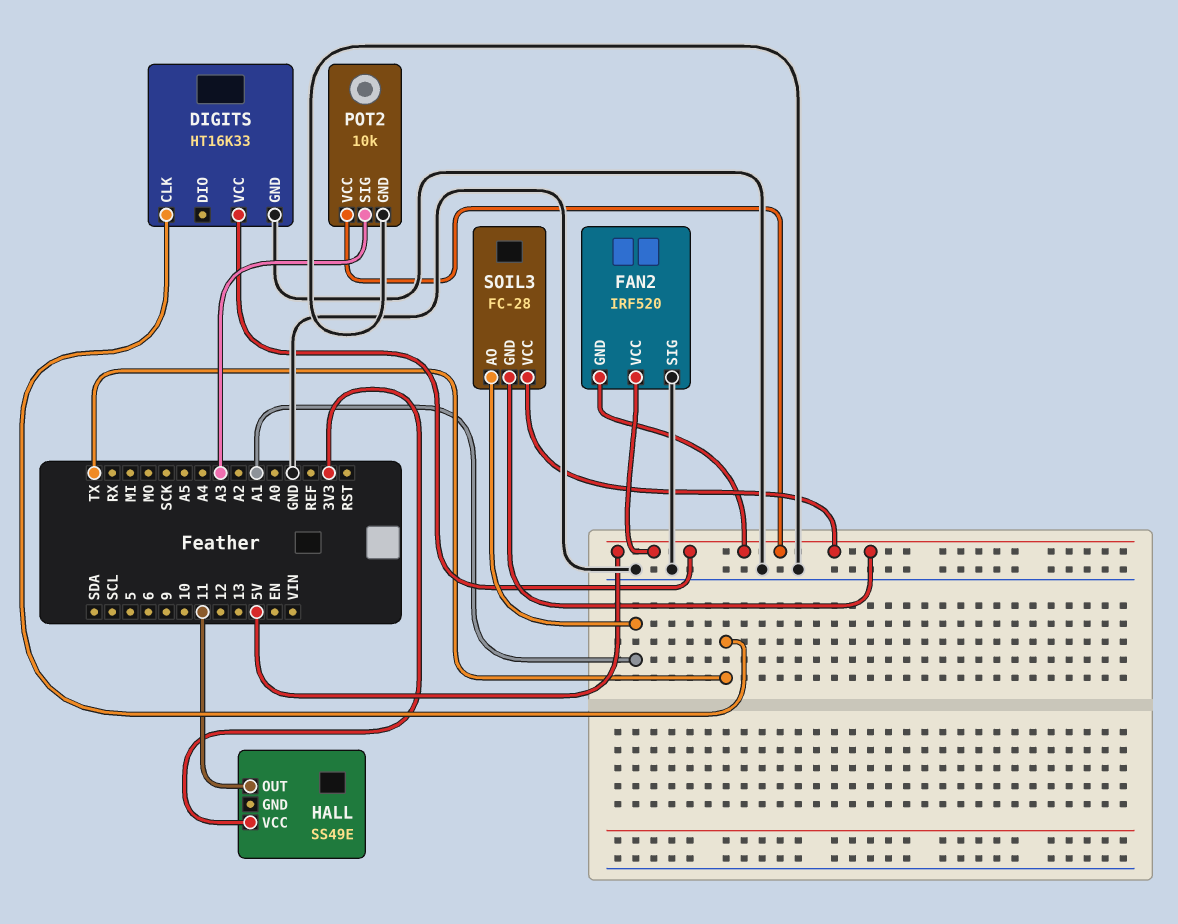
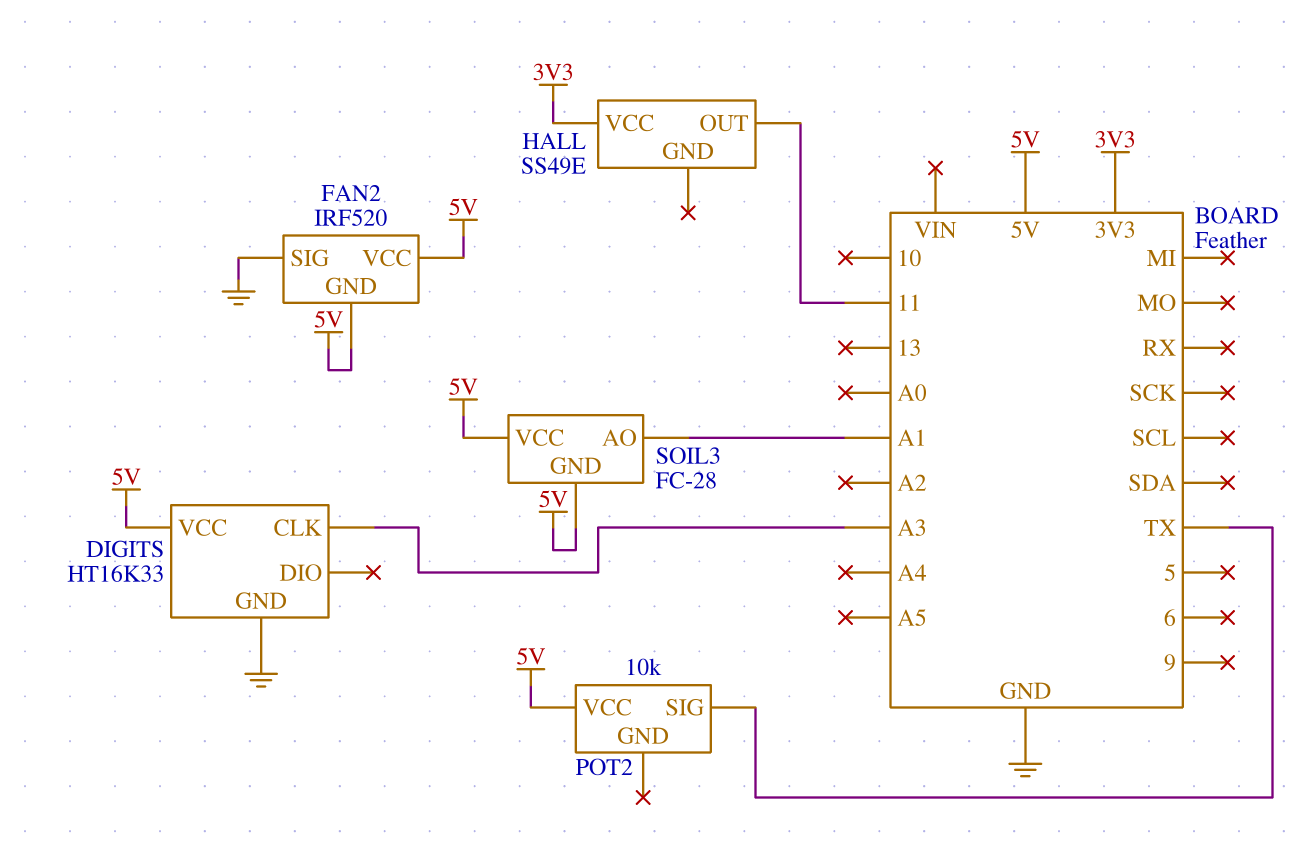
DIGITS pin CLK: TX -> A3
POT2 pin GND: GND -> none
POT2 pin SIG: A3 -> TX

